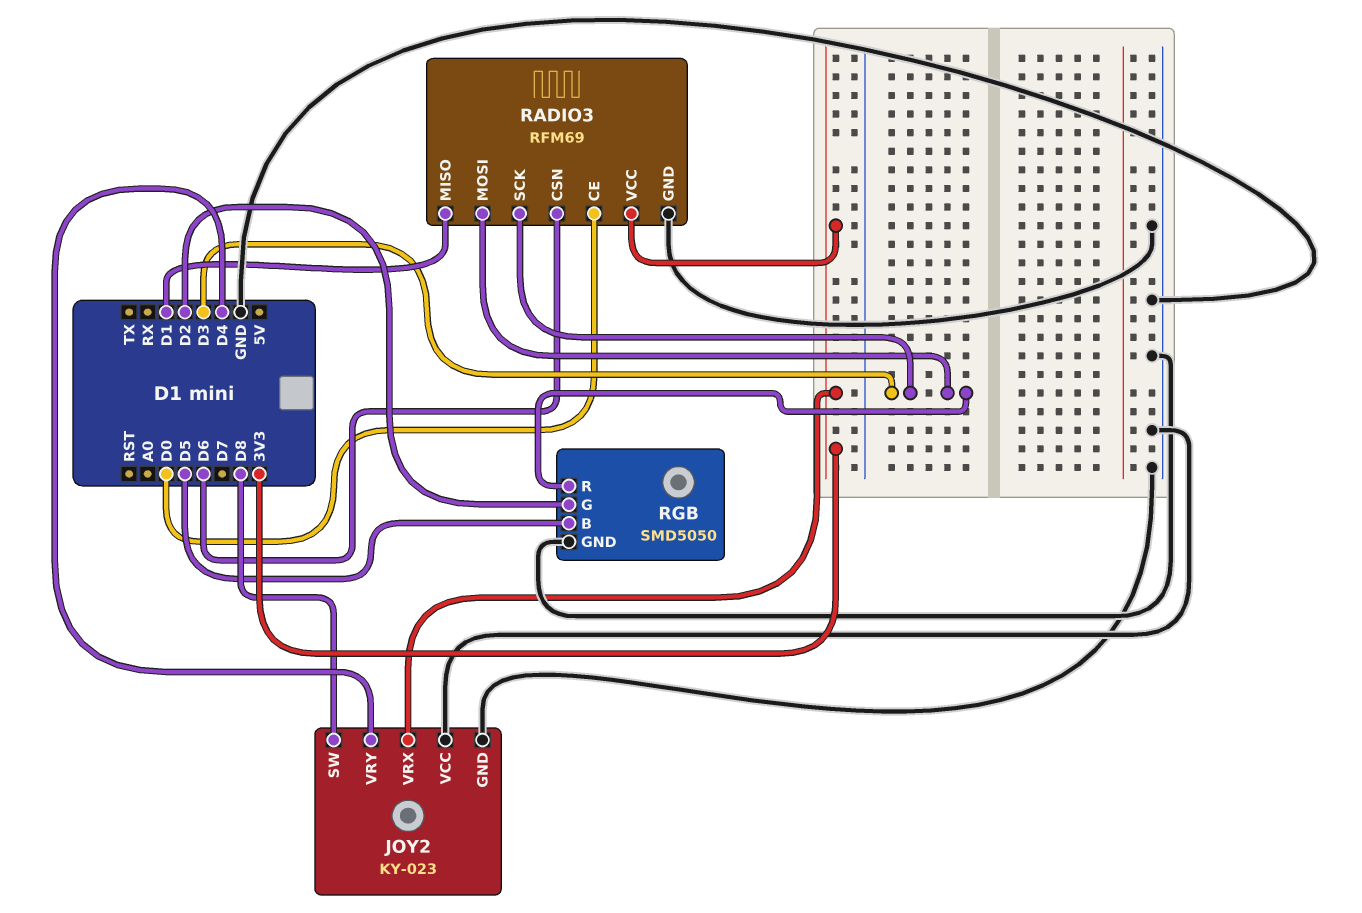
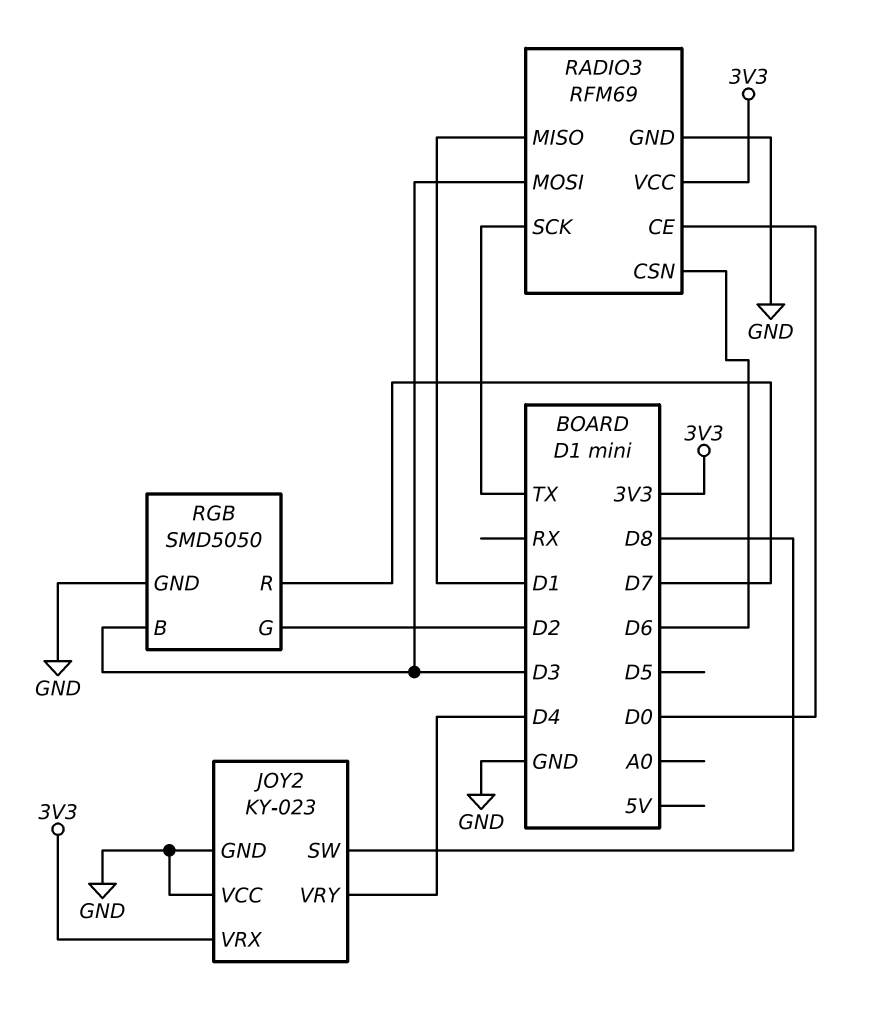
RADIO3 pin SCK: D3 -> TX
RGB pin B: D5 -> D3
RGB pin R: D3 -> D7

